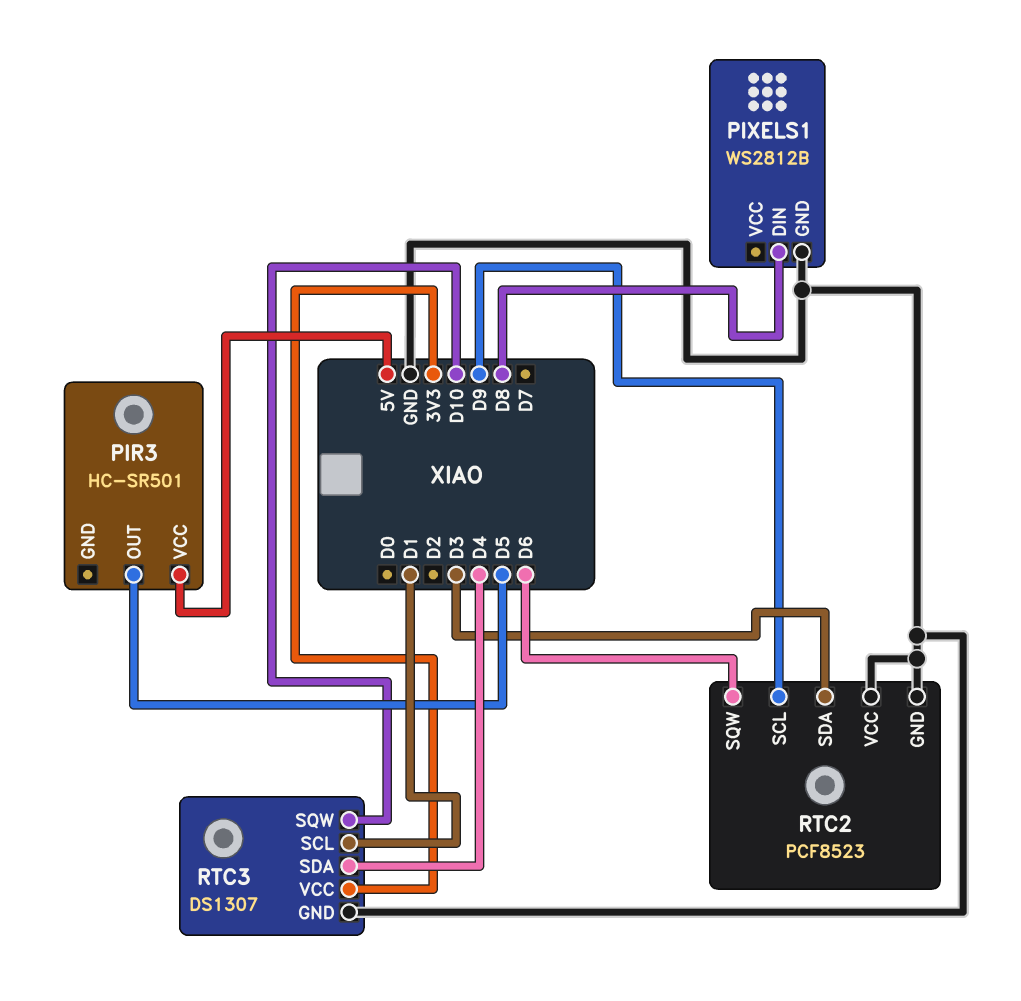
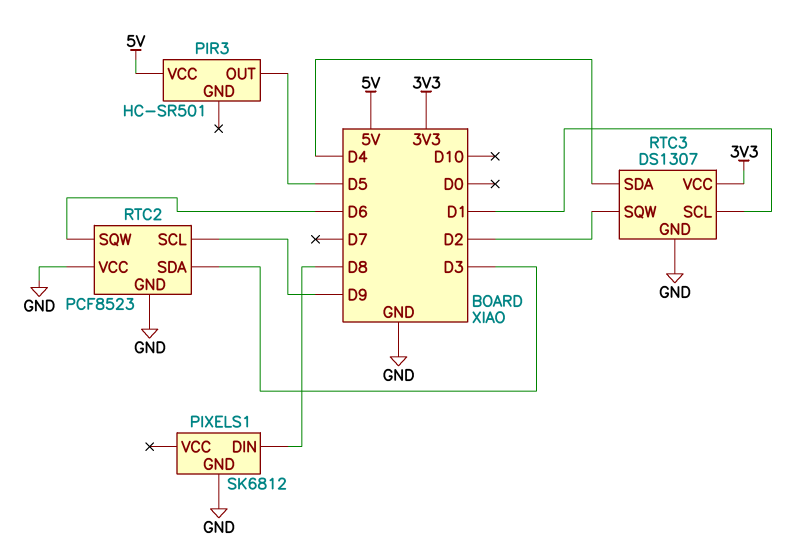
PIXELS1: WS2812B -> SK6812
RTC3 pin SQW: D10 -> D2

